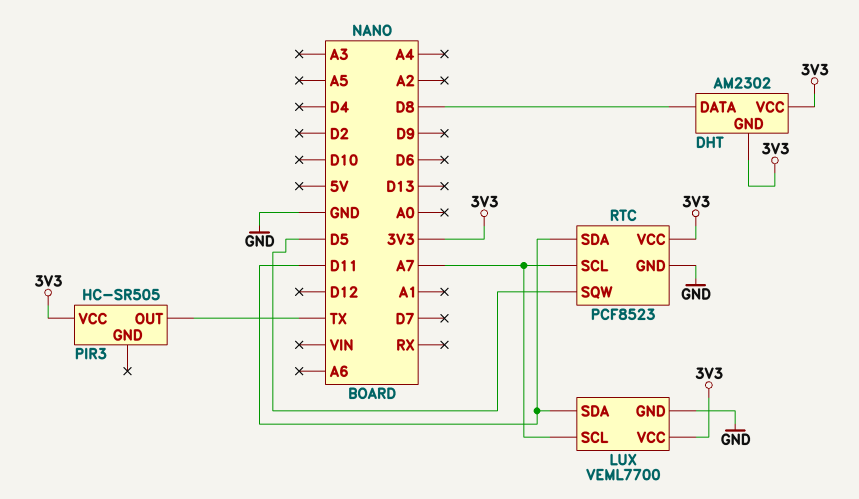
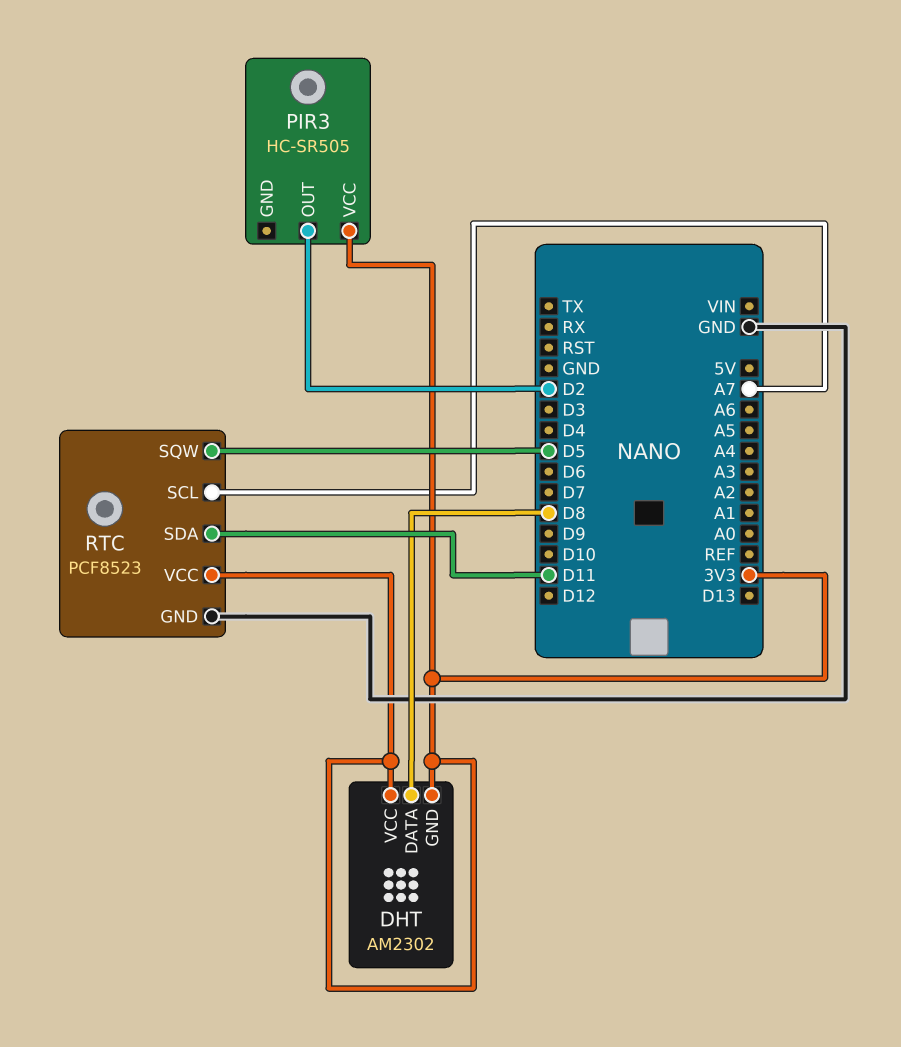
LUX: VEML7700 -> none
LUX pin GND: GND -> none
LUX pin SCL: A7 -> none
LUX pin SDA: D11 -> none
LUX pin VCC: 3V3 -> none
PIR3 pin OUT: TX -> D2

